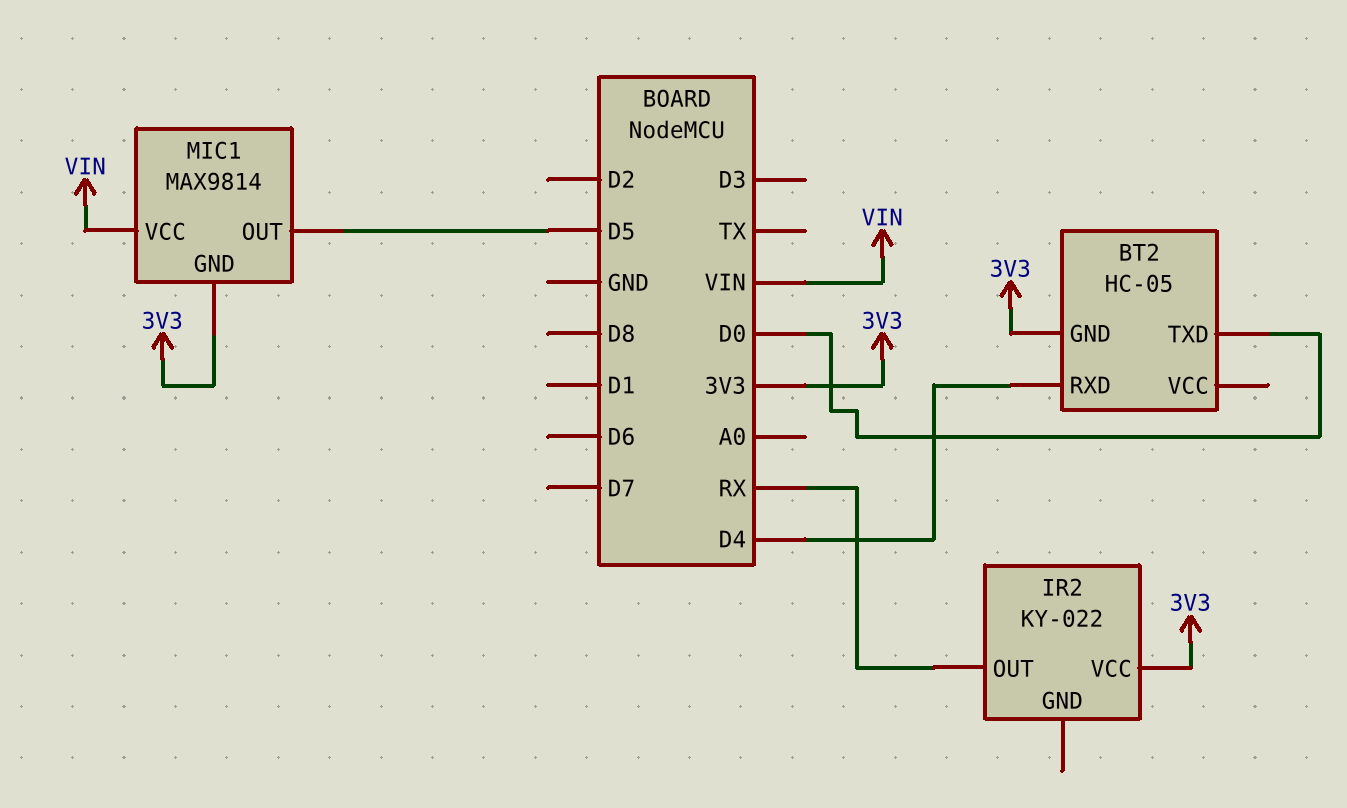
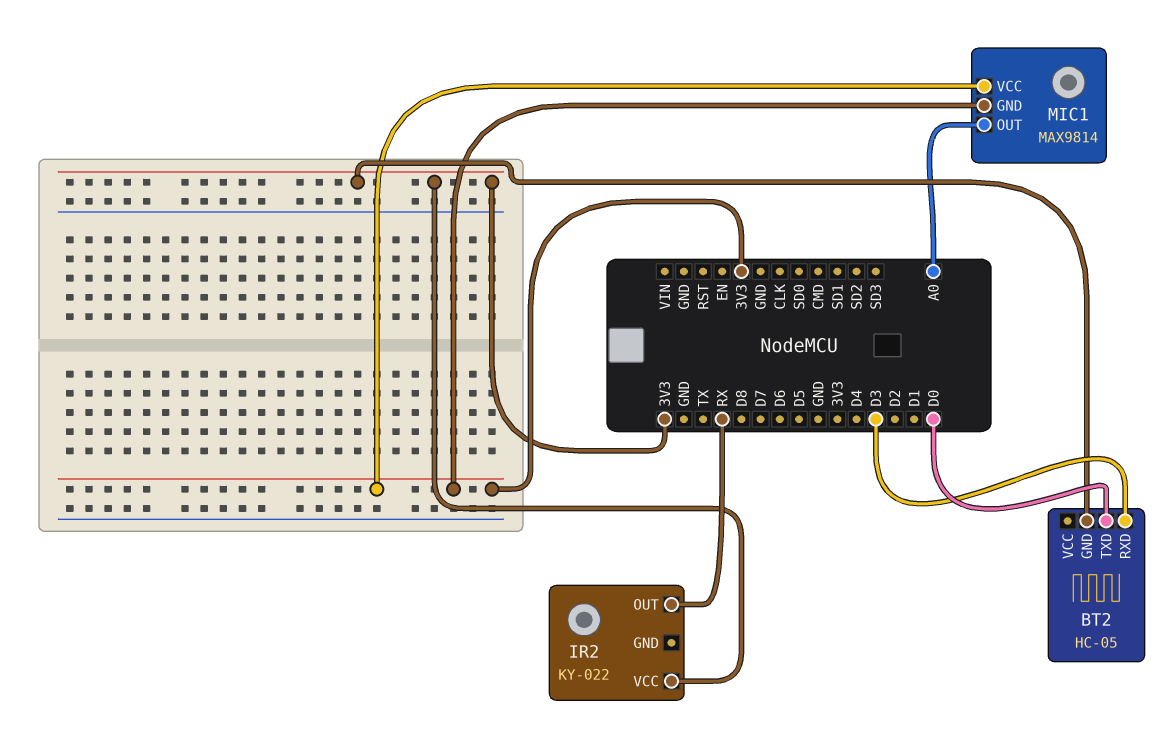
BT2 pin RXD: D4 -> D3
MIC1 pin OUT: D5 -> A0
MIC1 pin VCC: VIN -> 3V3

